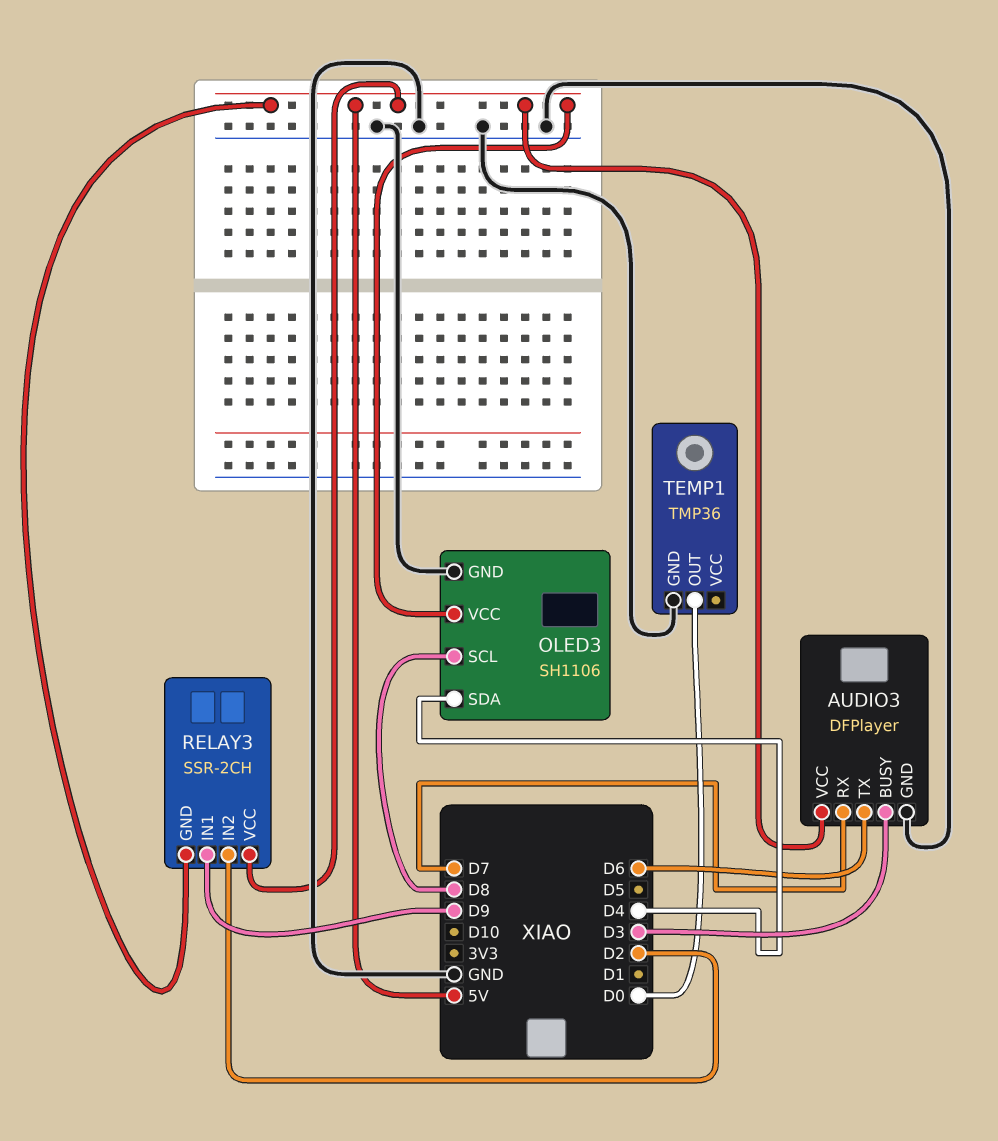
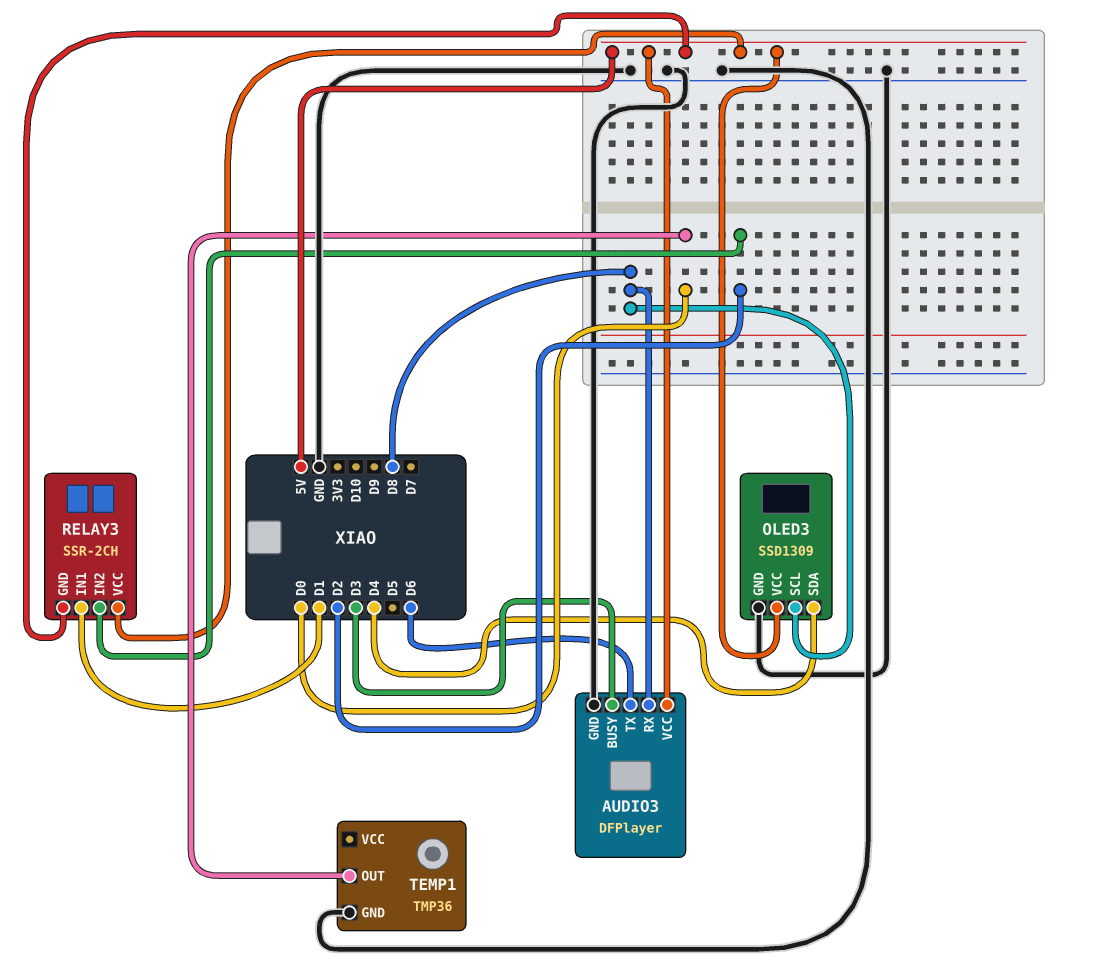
AUDIO3 pin RX: D7 -> D8
OLED3: SH1106 -> SSD1309
RELAY3 pin IN1: D9 -> D1

